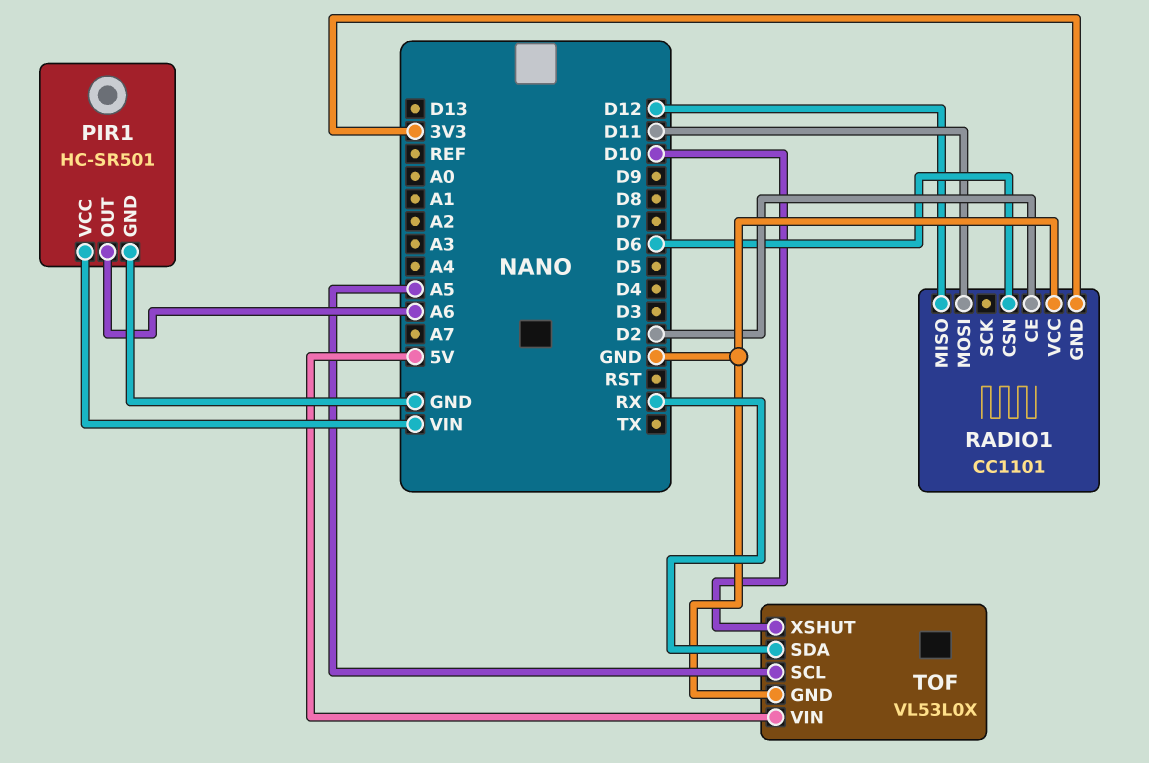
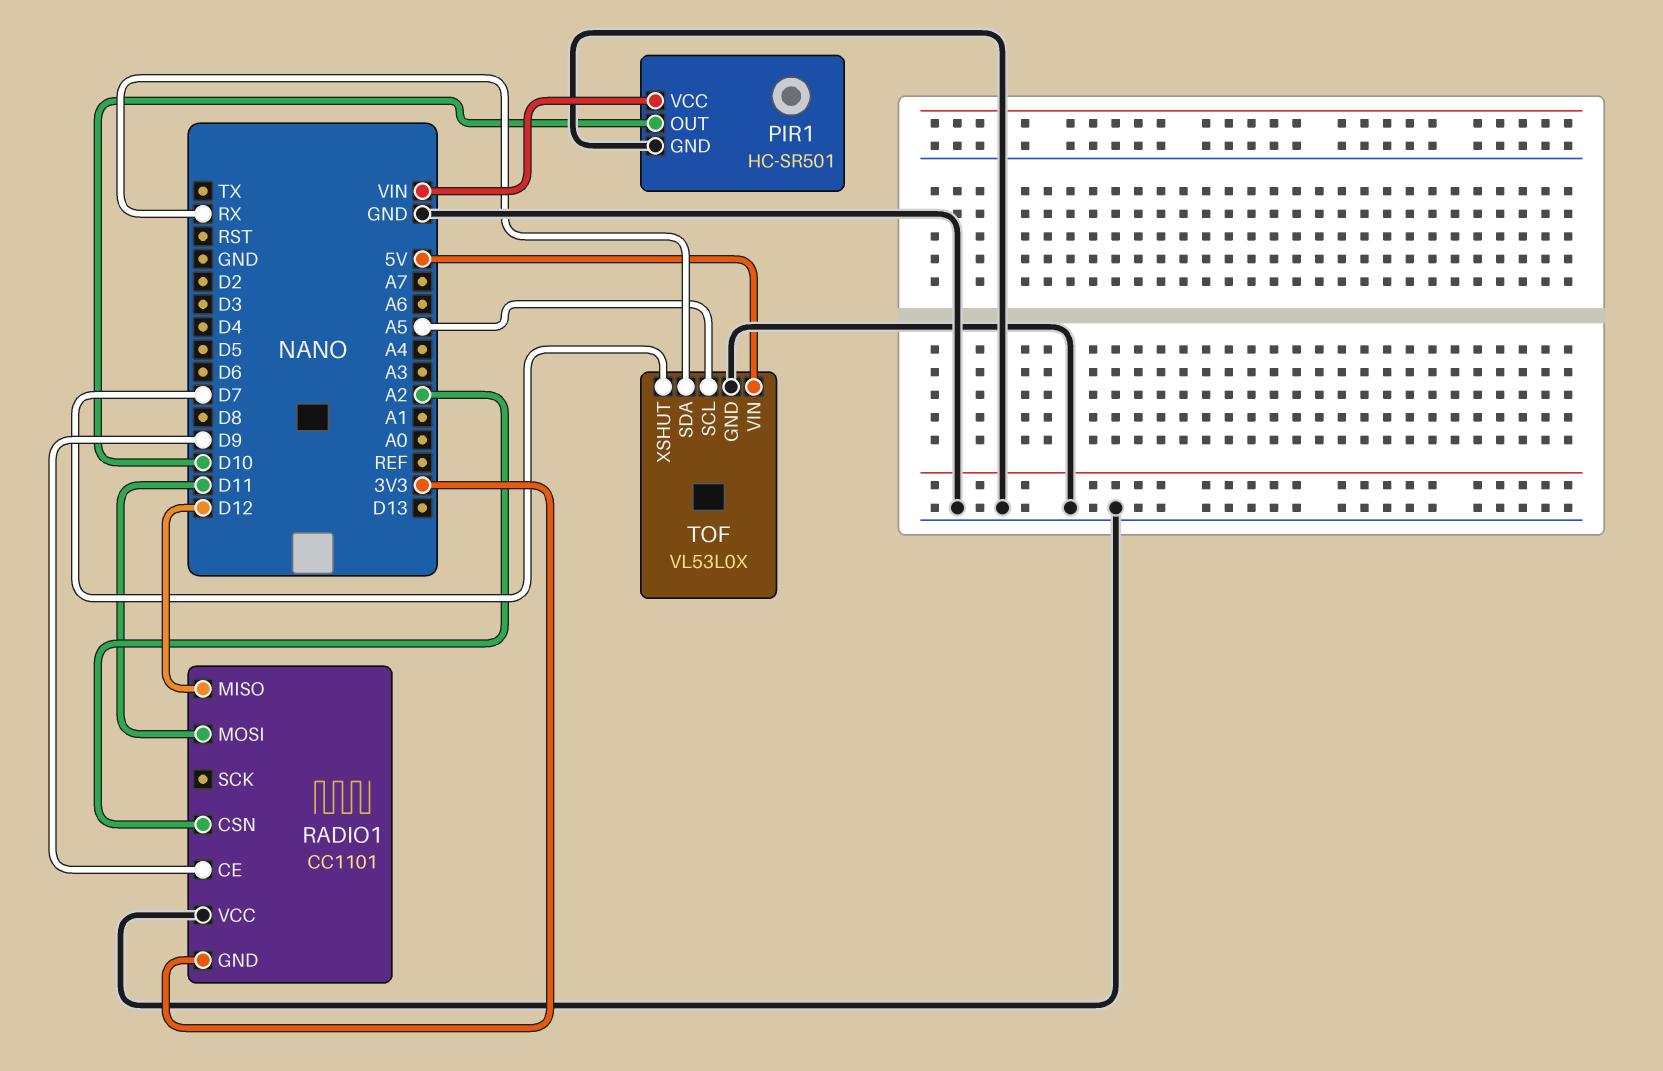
PIR1 pin OUT: A6 -> D10
RADIO1 pin CE: D2 -> D9
RADIO1 pin CSN: D6 -> A2
TOF pin XSHUT: D10 -> D7

